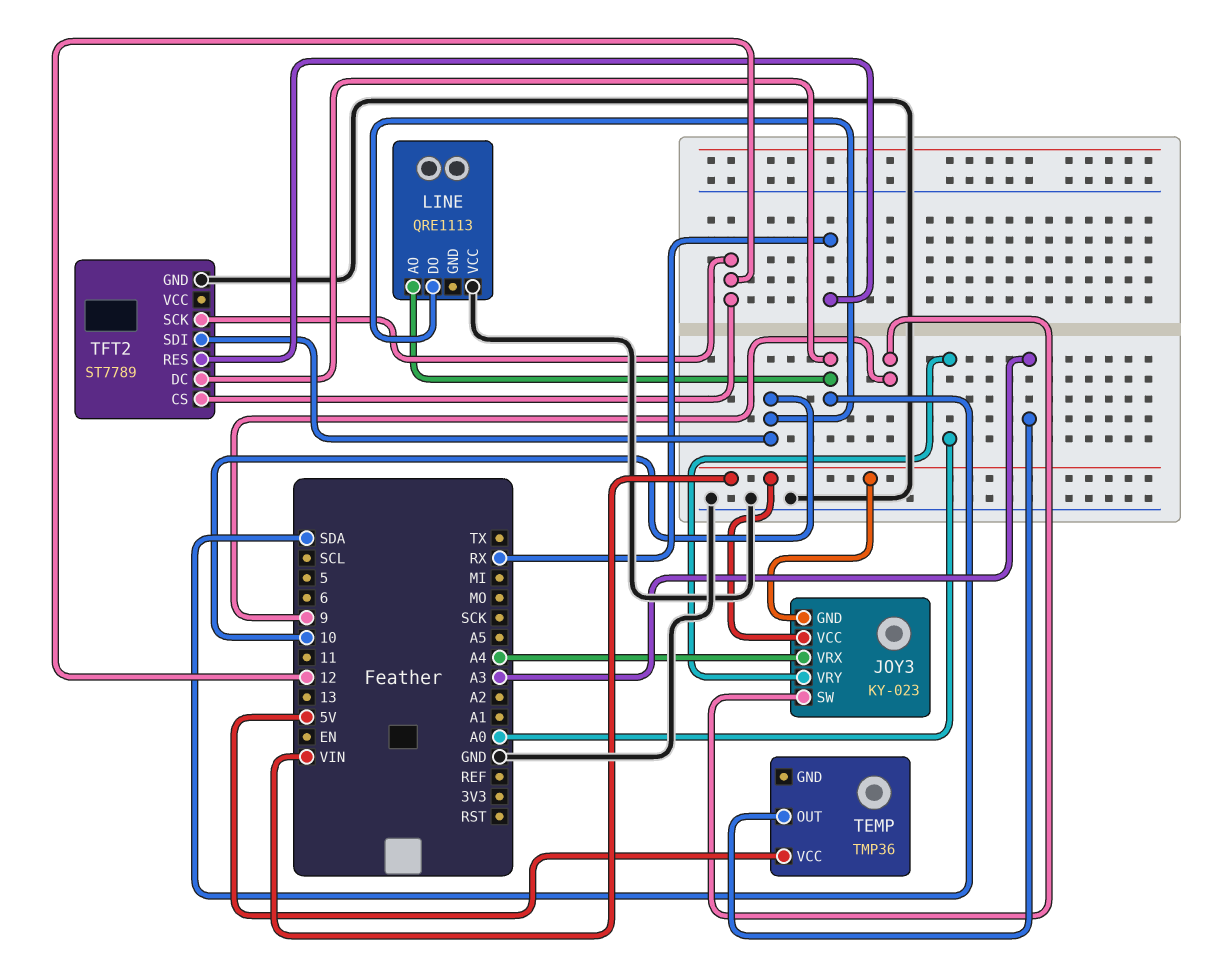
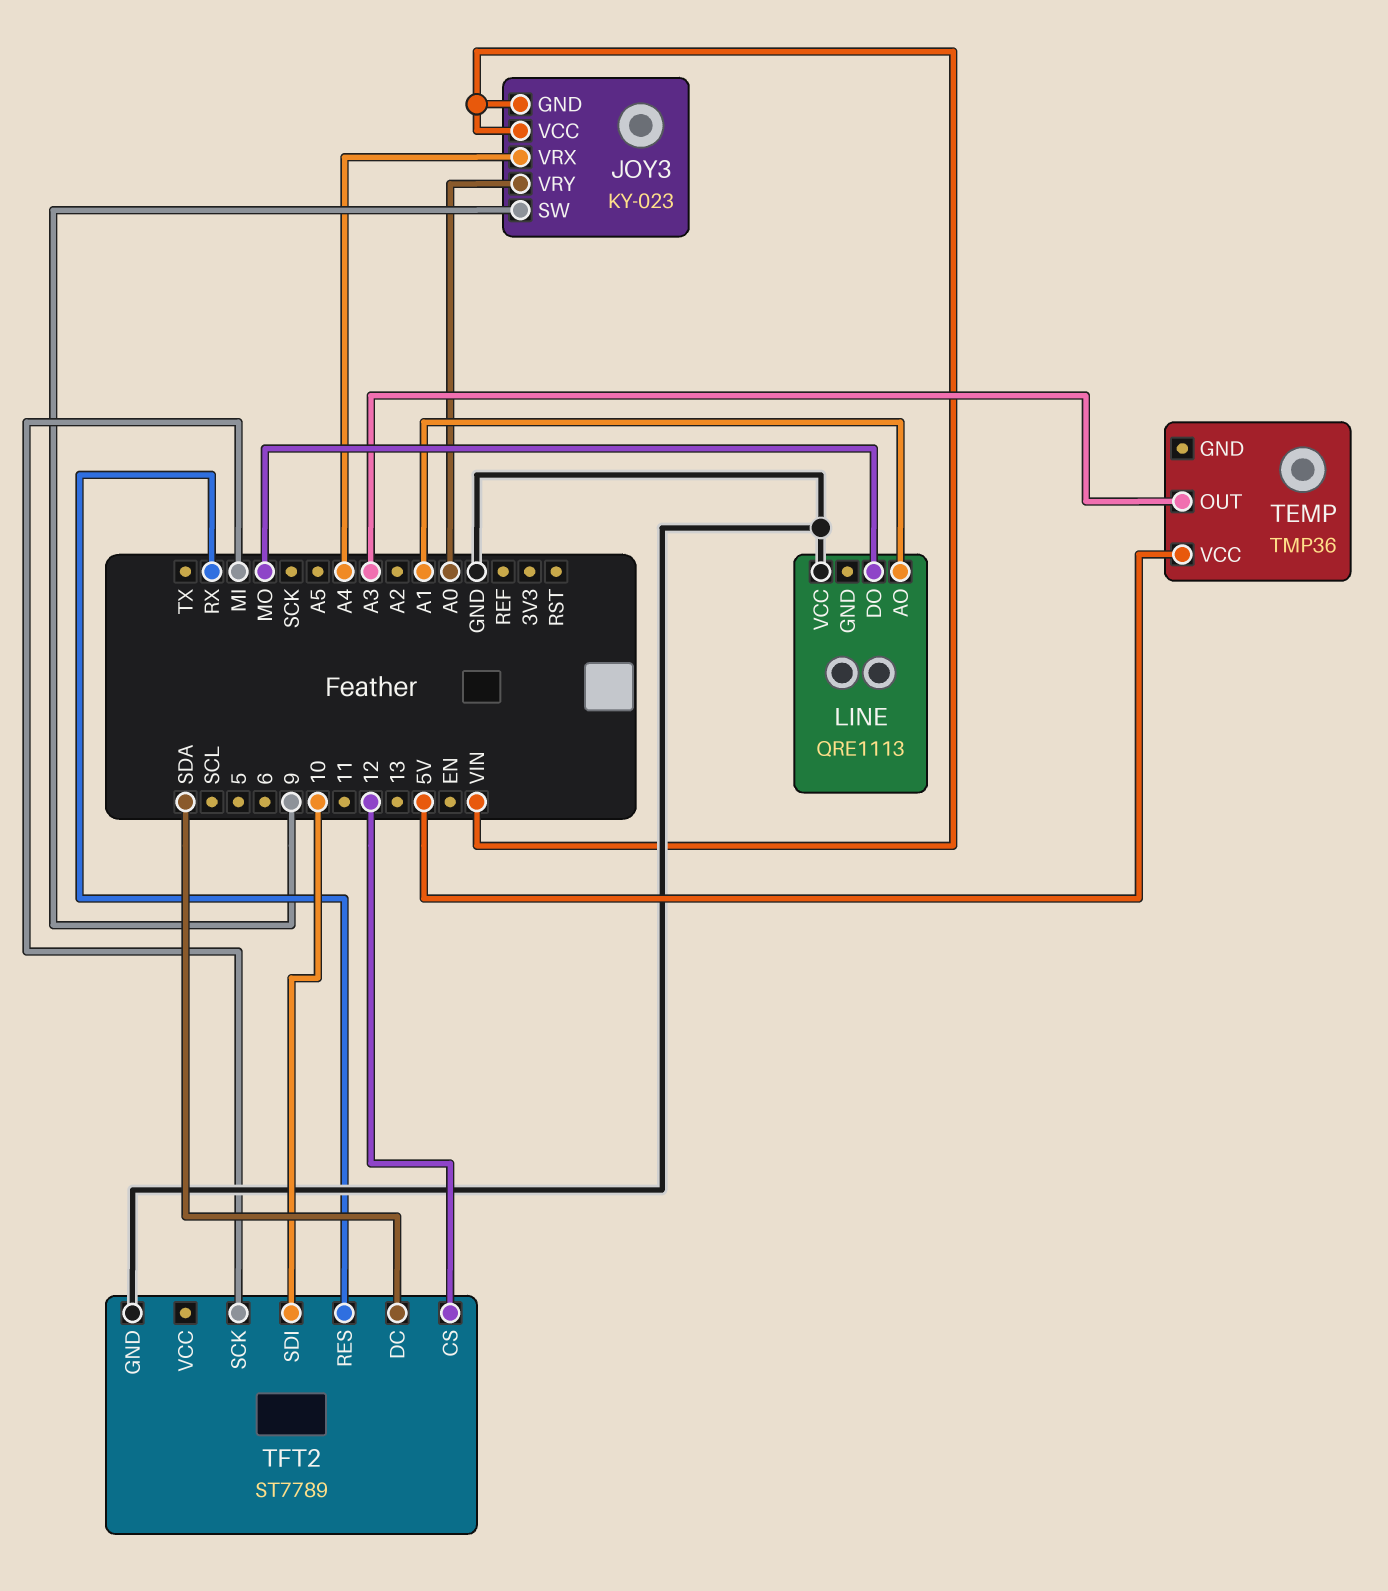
LINE pin AO: SDA -> A1
LINE pin DO: 10 -> MO
TFT2 pin SCK: 12 -> MI

